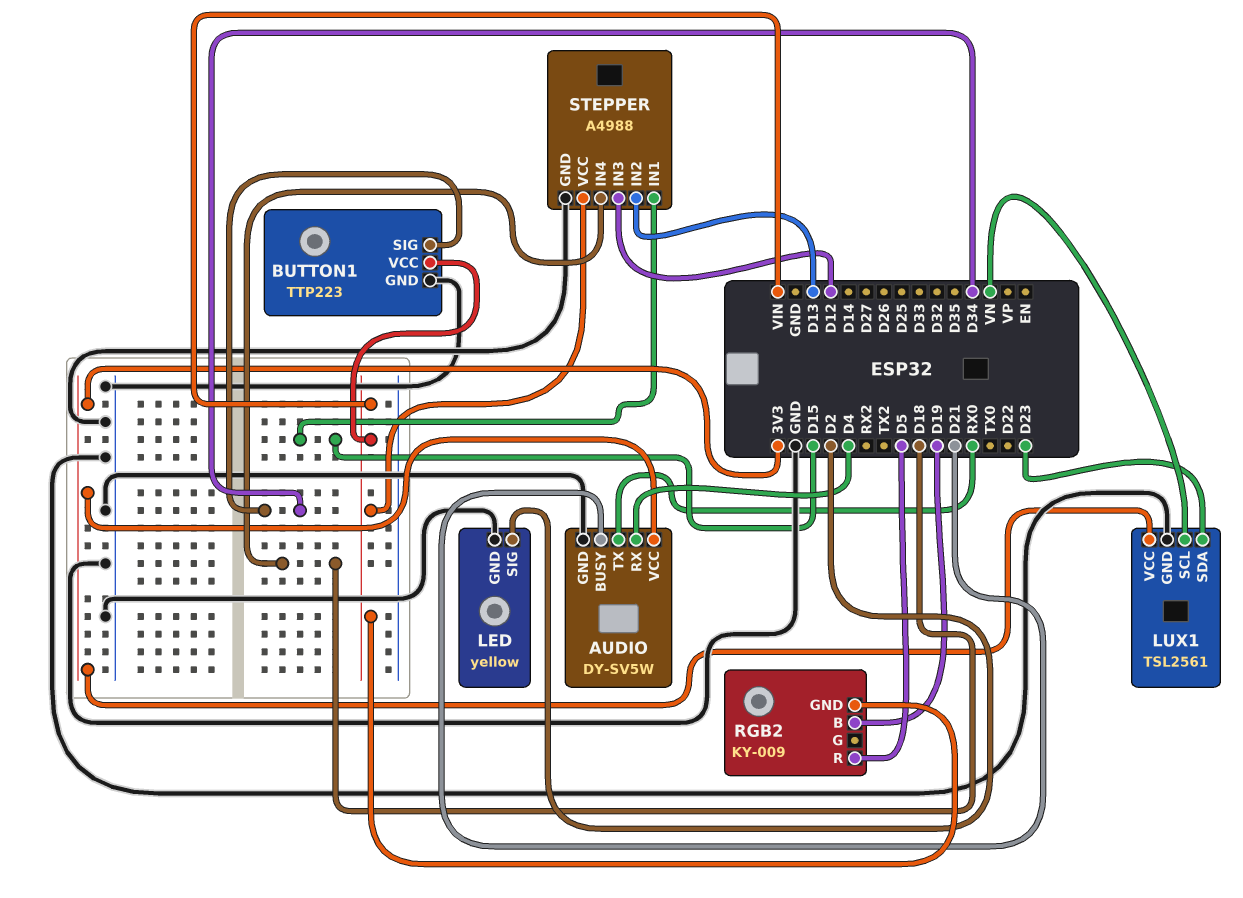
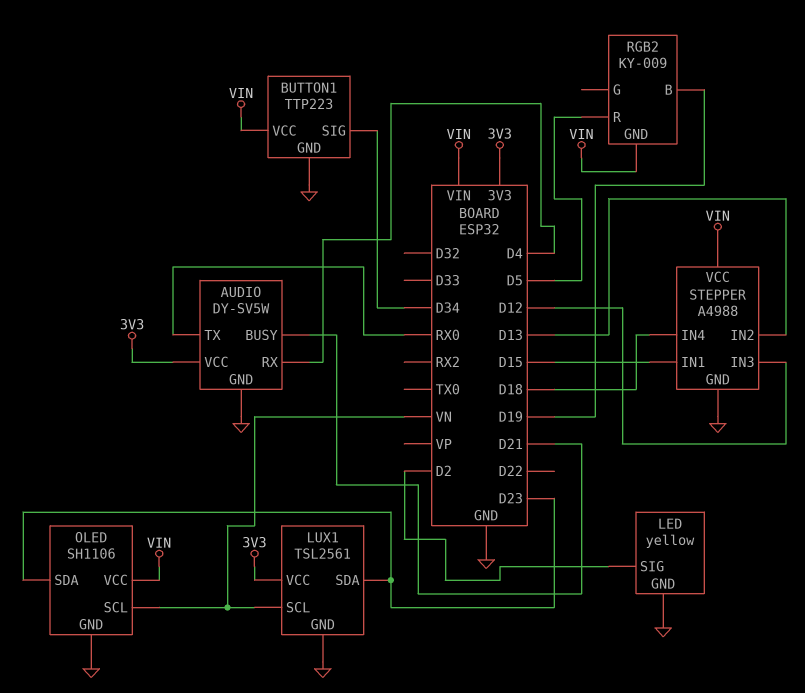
OLED: none -> SH1106
OLED pin GND: none -> GND
OLED pin SCL: none -> VN
OLED pin SDA: none -> D23
OLED pin VCC: none -> VIN

